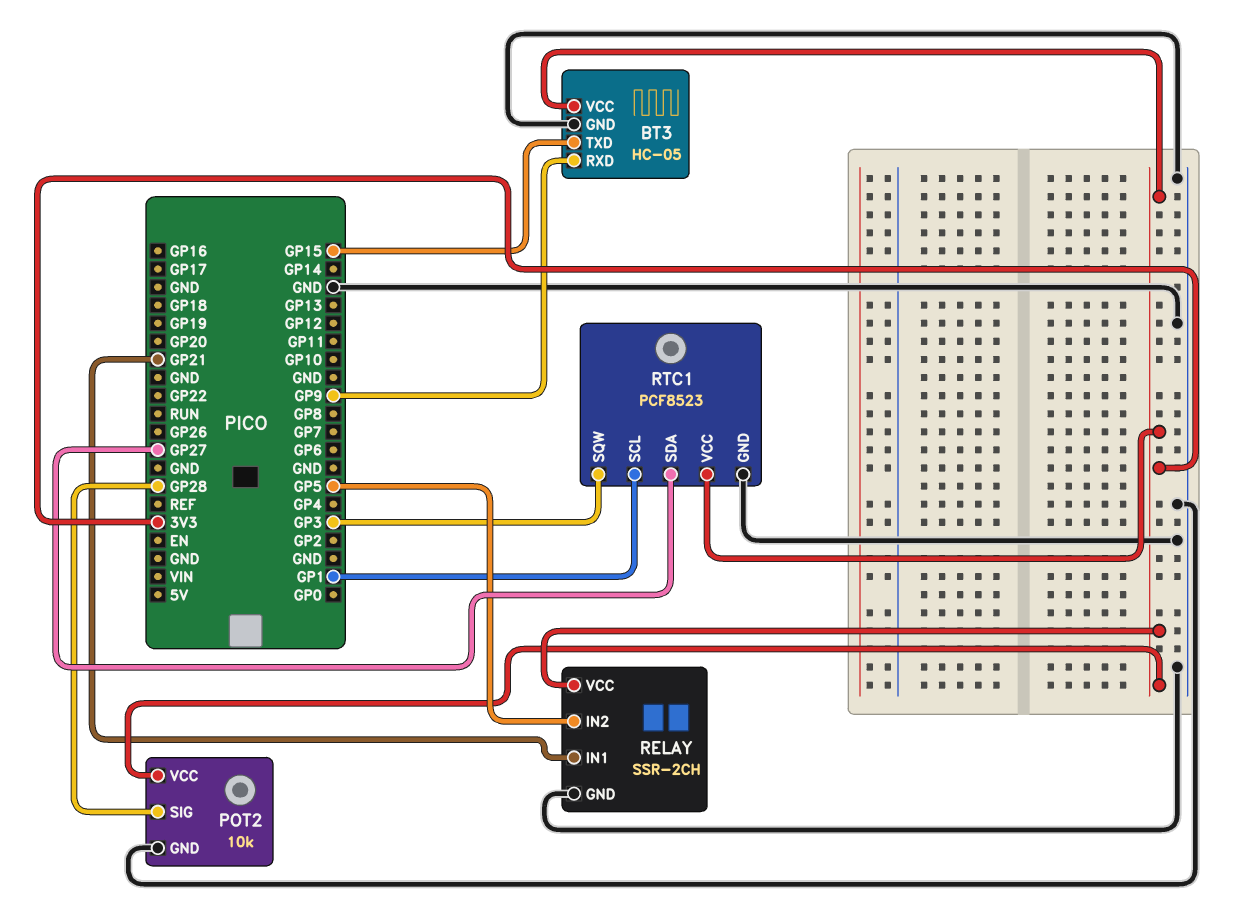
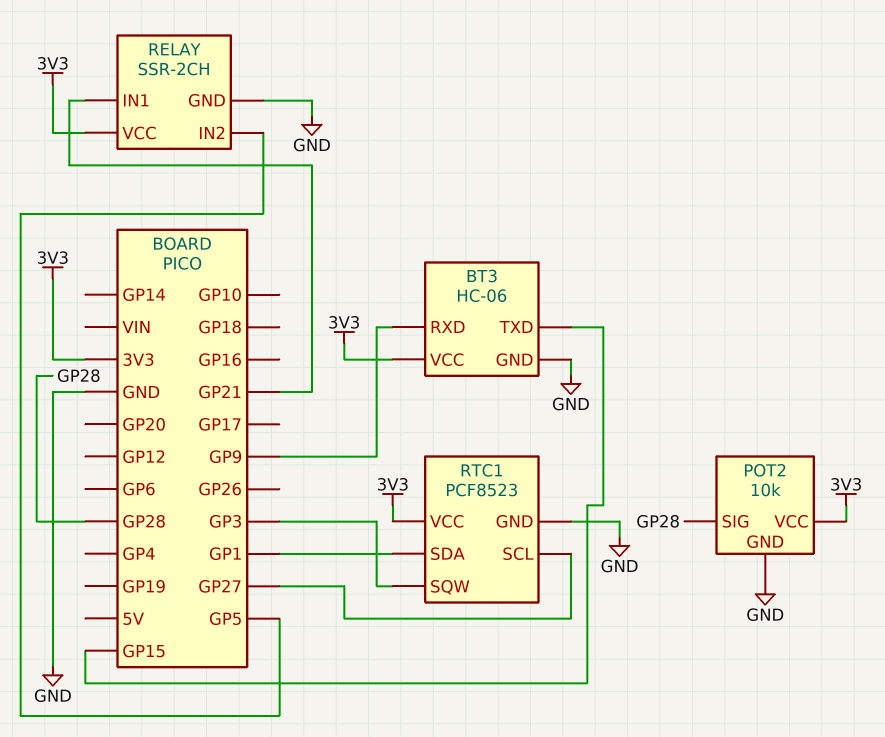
BT3: HC-05 -> HC-06
RTC1 pin SCL: GP1 -> GP27
RTC1 pin SDA: GP27 -> GP1

